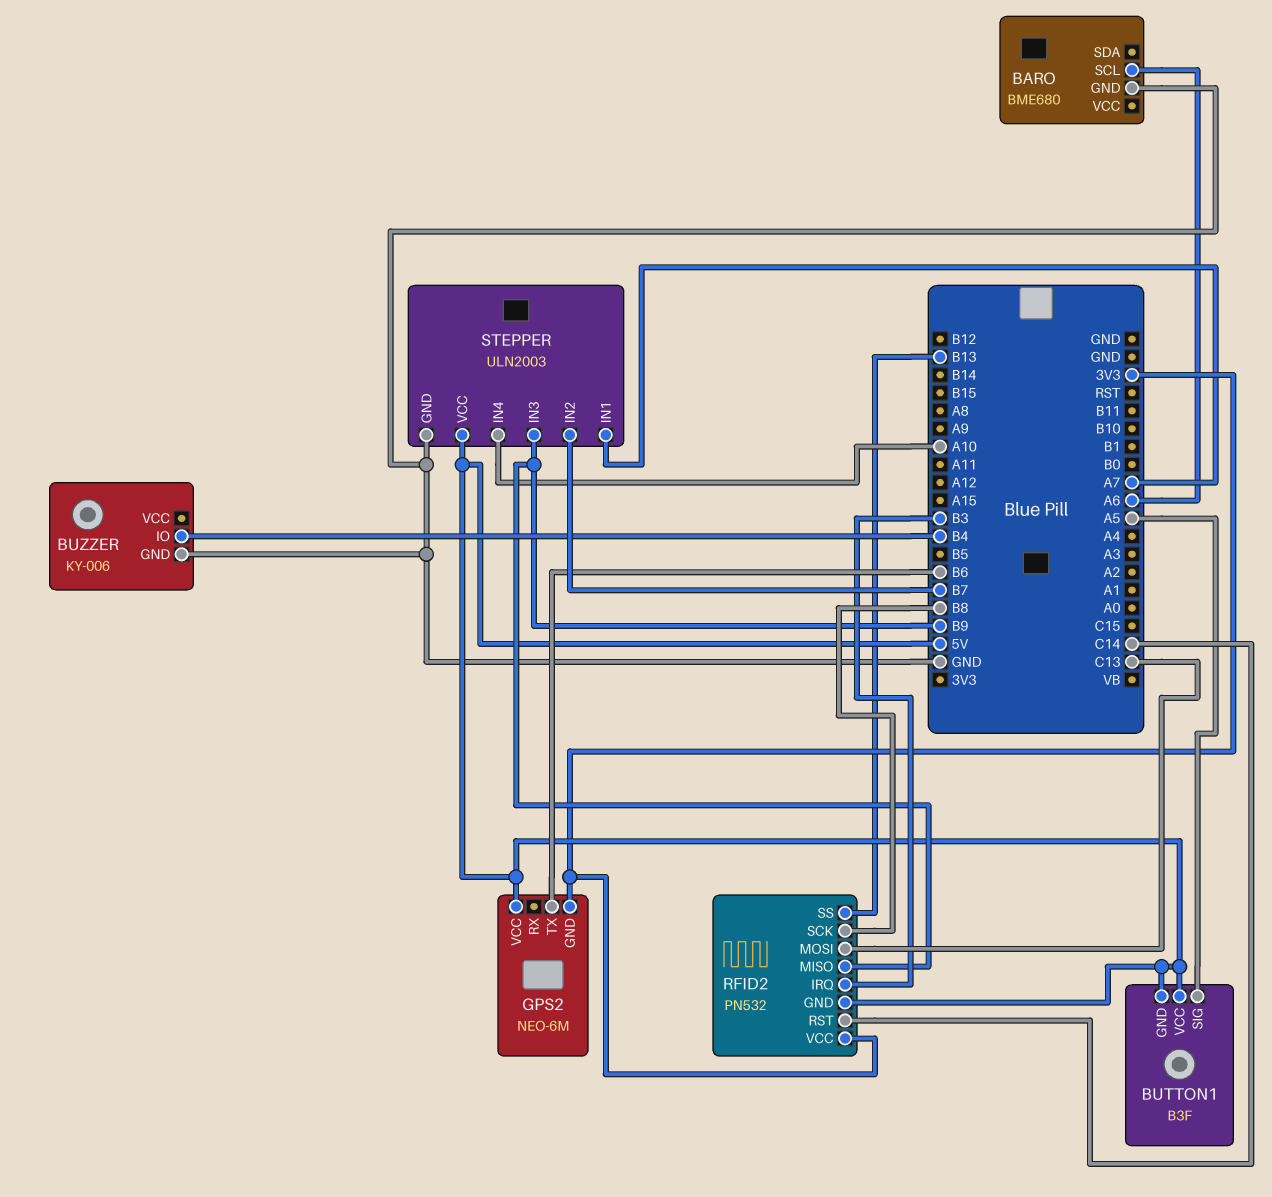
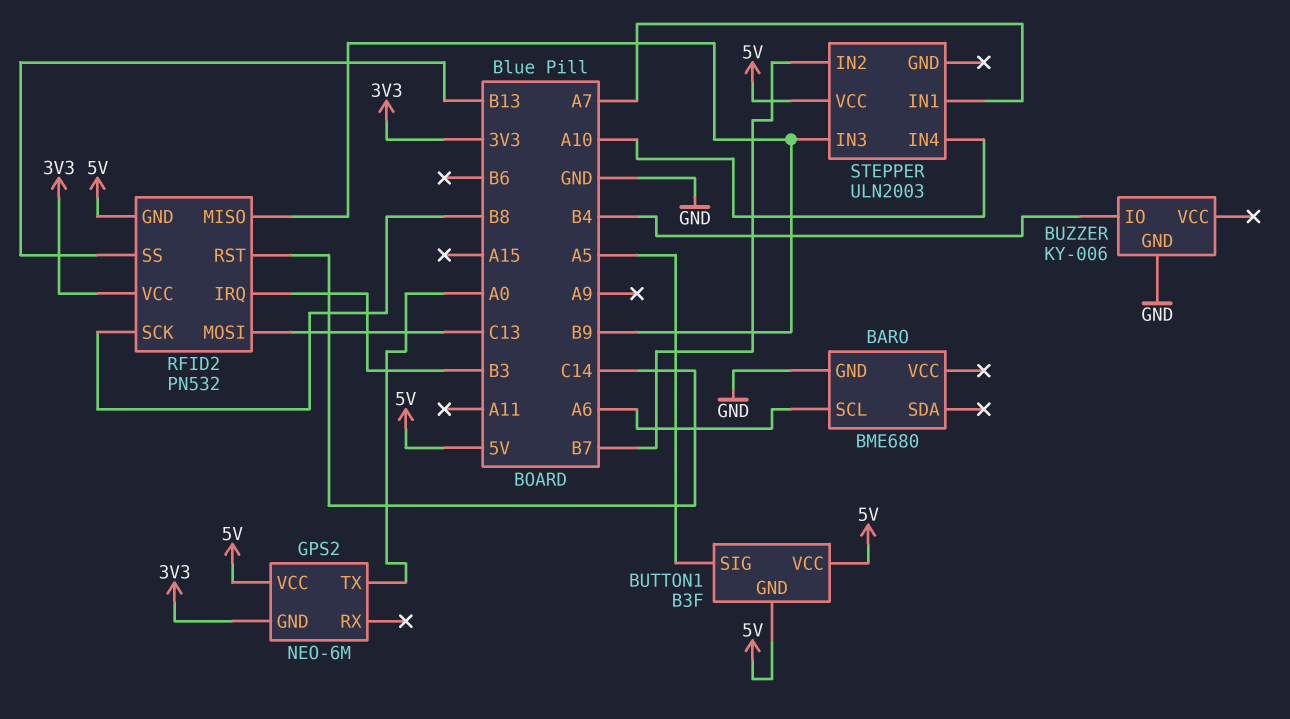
GPS2 pin TX: B6 -> A0
STEPPER pin GND: GND -> none

